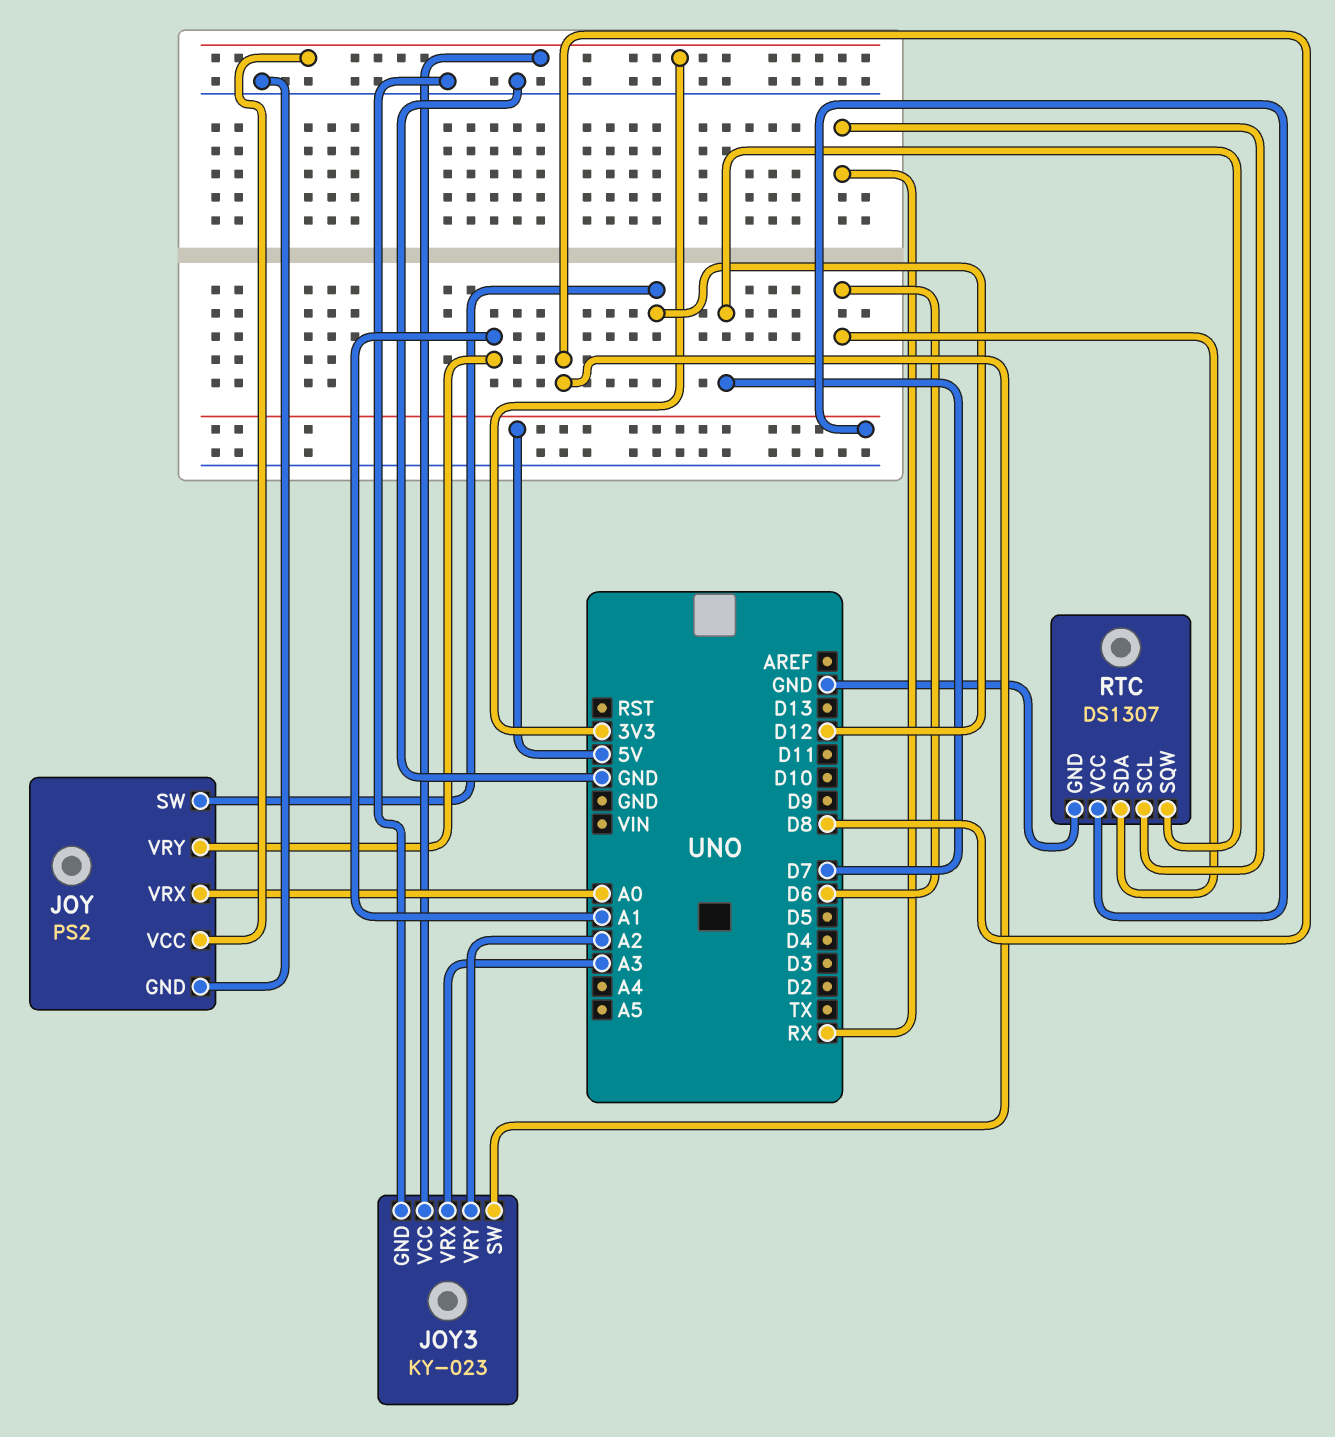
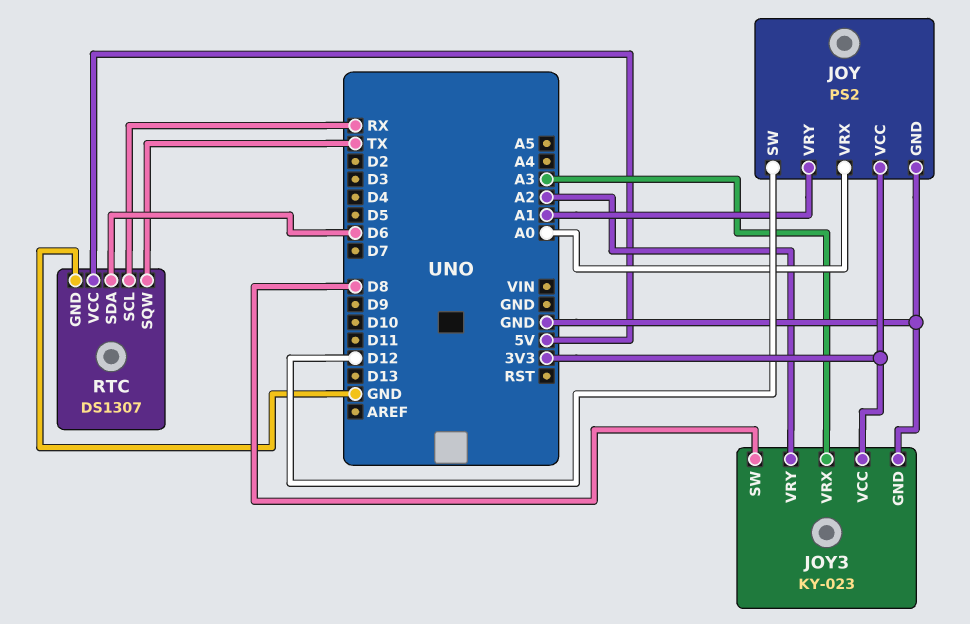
RTC pin SQW: D7 -> TX

